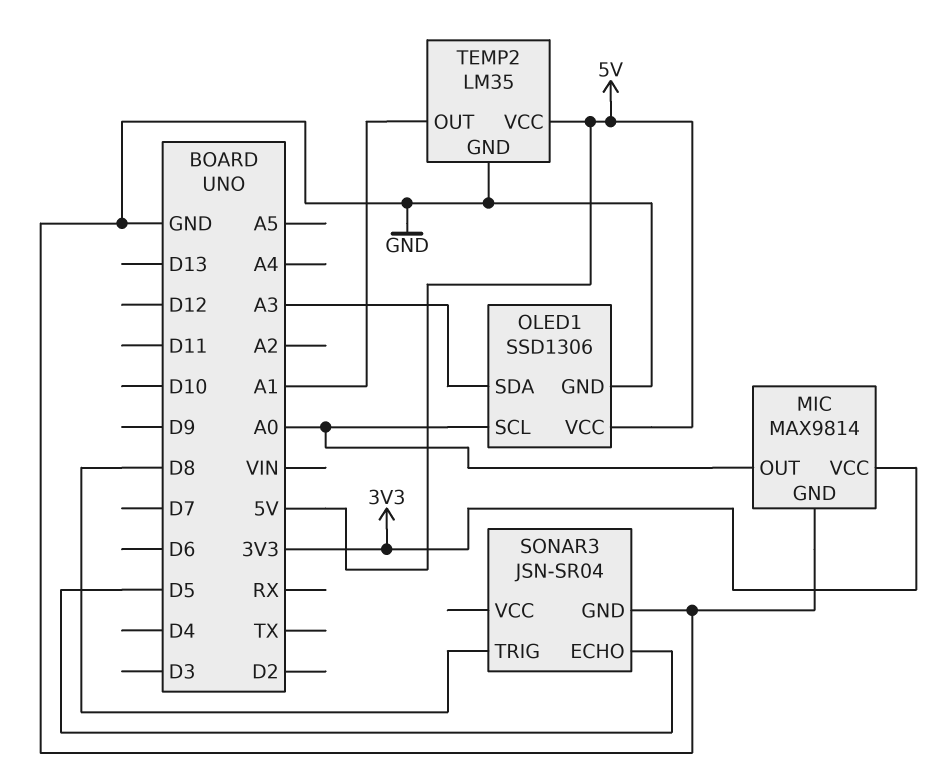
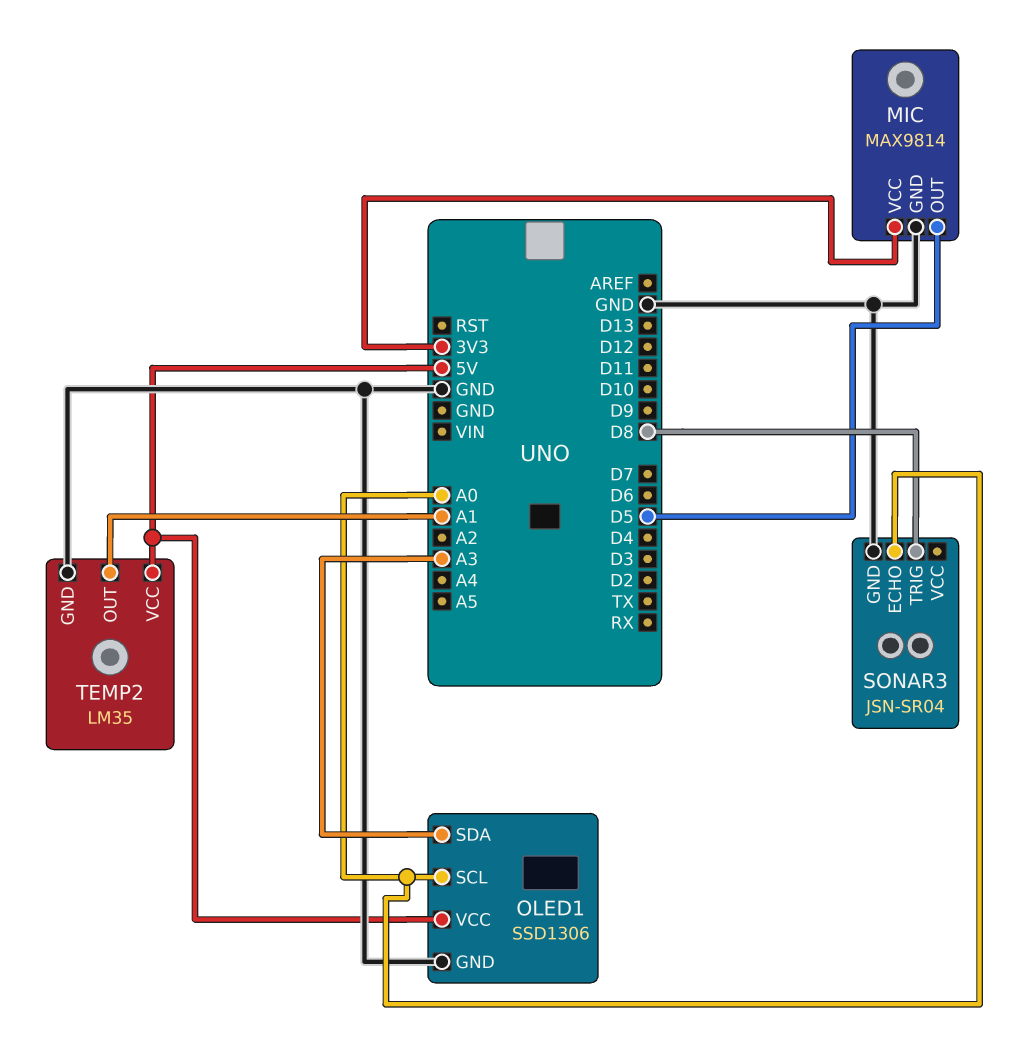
MIC pin OUT: A0 -> D5
SONAR3 pin ECHO: D5 -> A0

